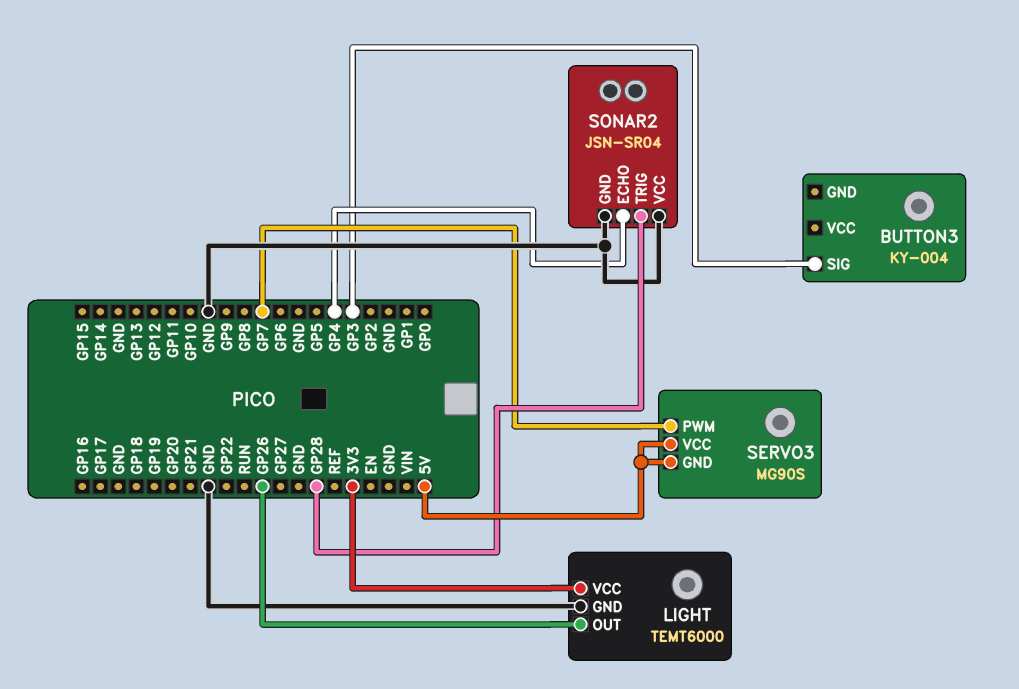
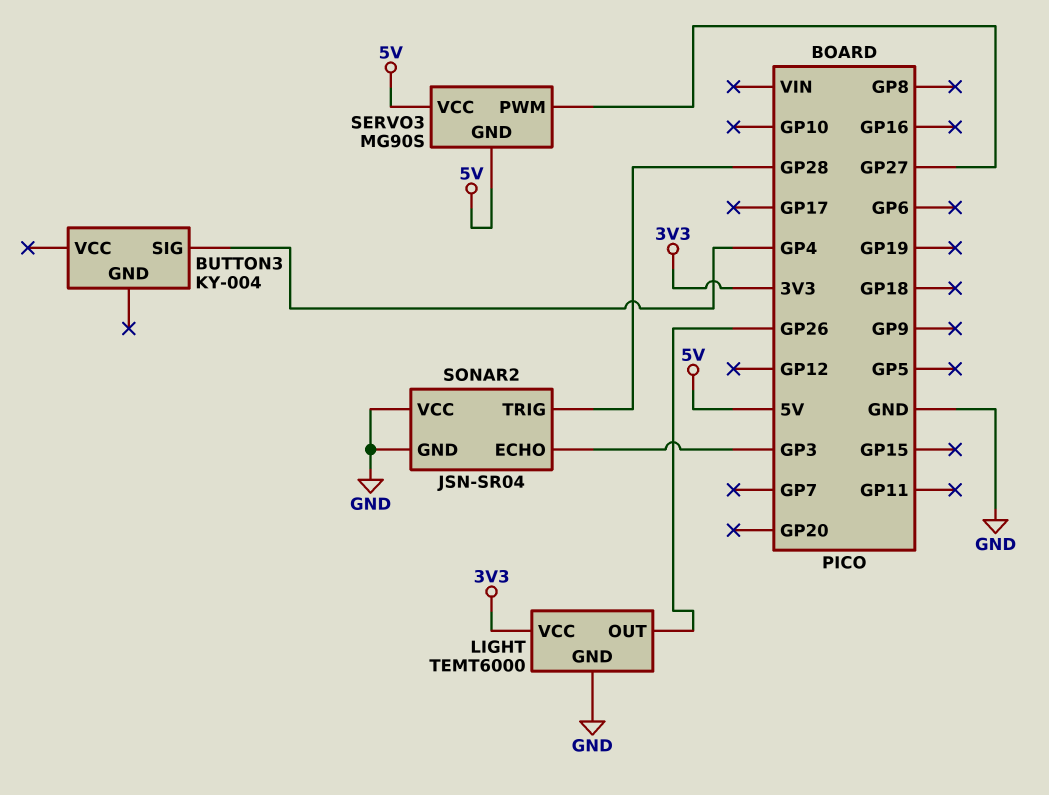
BUTTON3 pin SIG: GP3 -> GP4
SERVO3 pin PWM: GP7 -> GP27
SONAR2 pin ECHO: GP4 -> GP3

